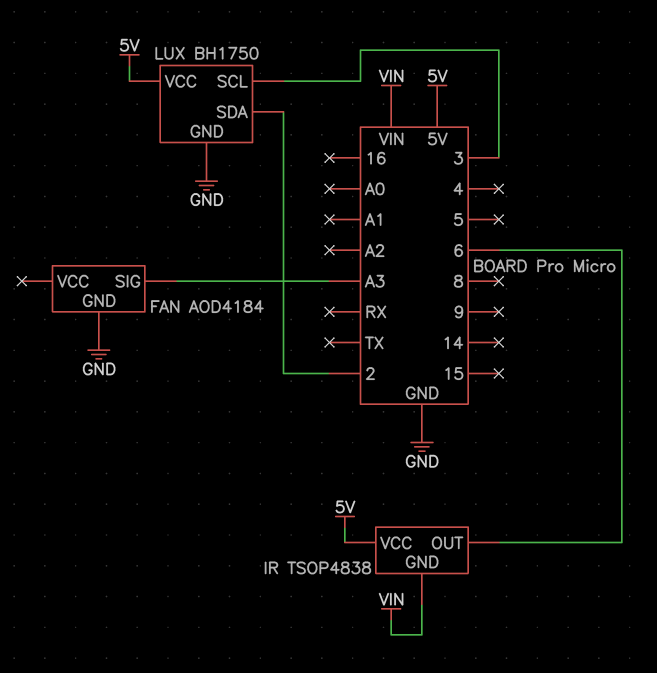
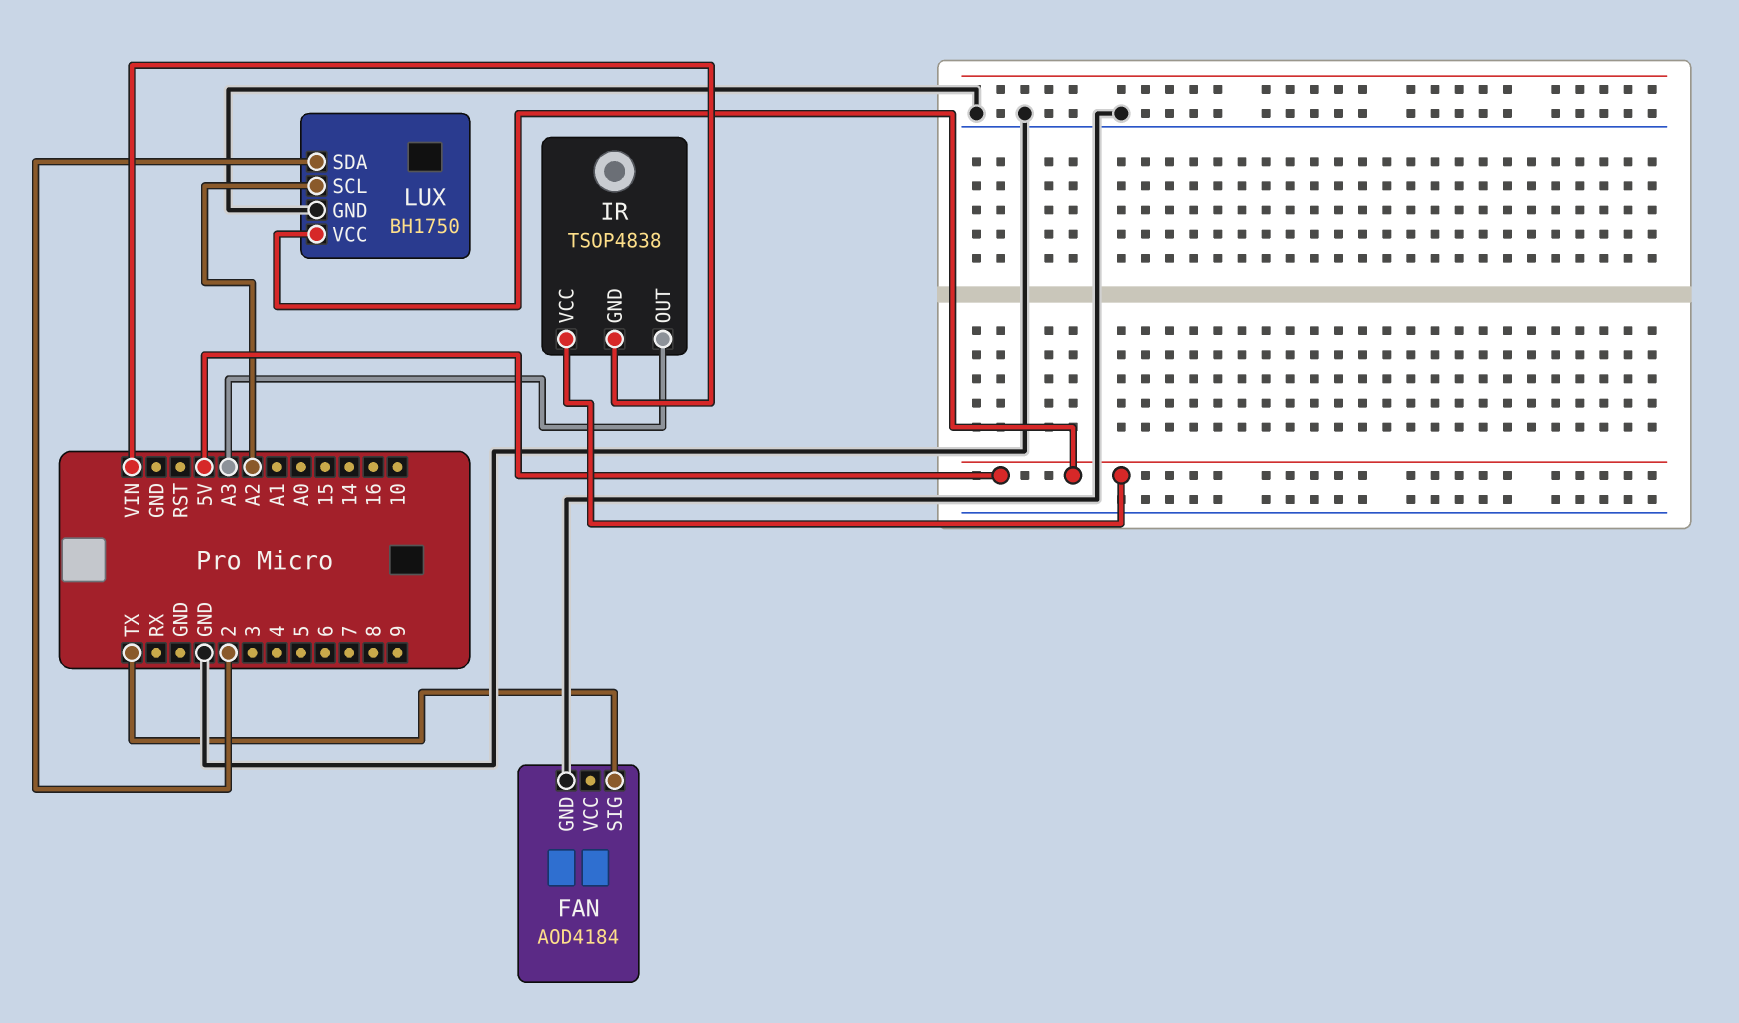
FAN pin SIG: A3 -> TX
IR pin OUT: 6 -> A3
LUX pin SCL: 3 -> A2

